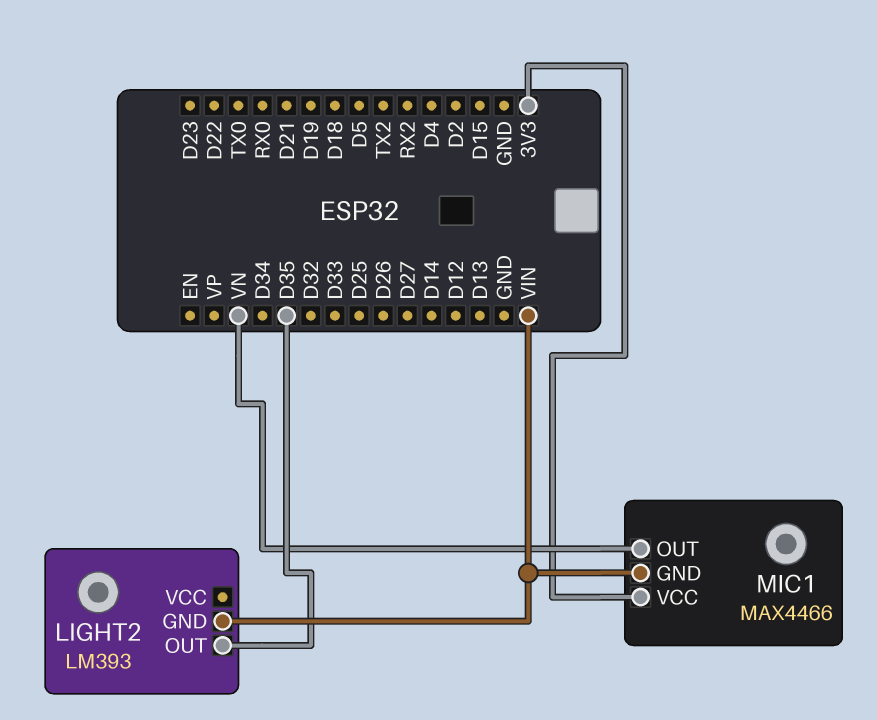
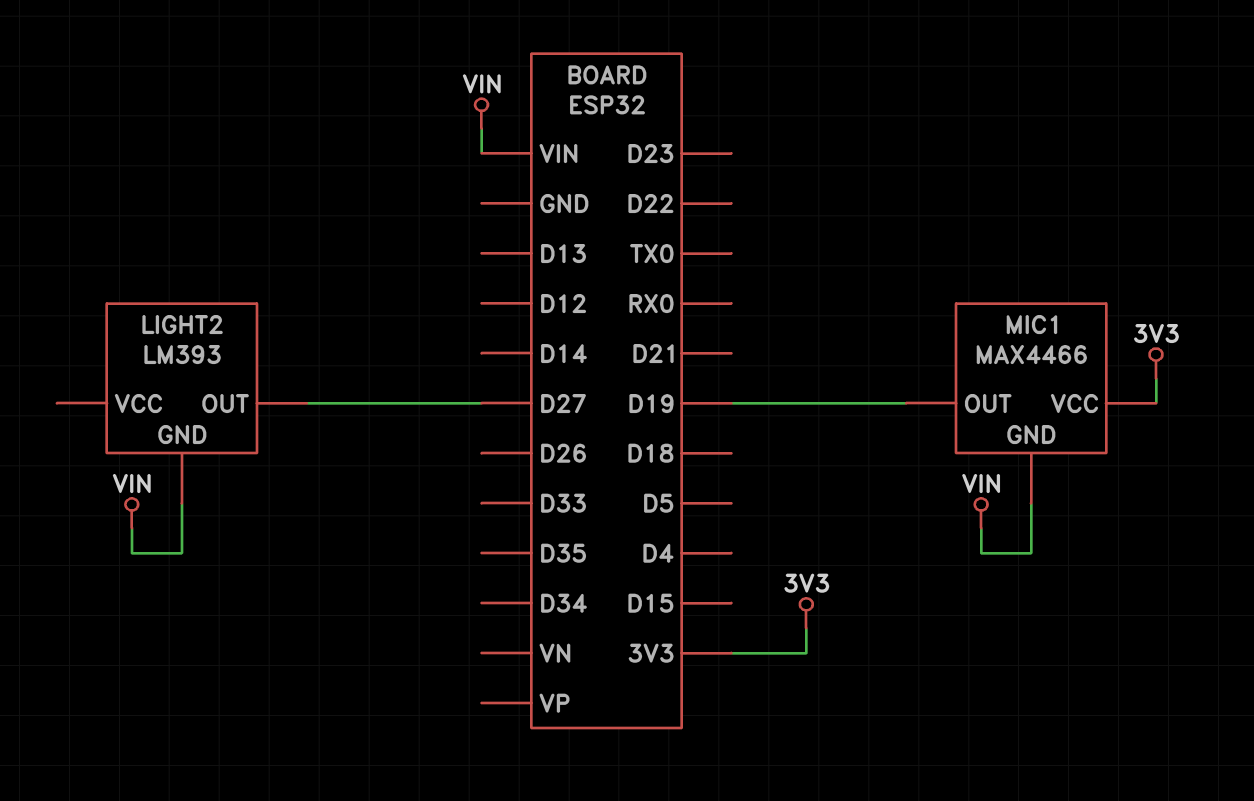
LIGHT2 pin OUT: D35 -> D27
MIC1 pin OUT: VN -> D19

